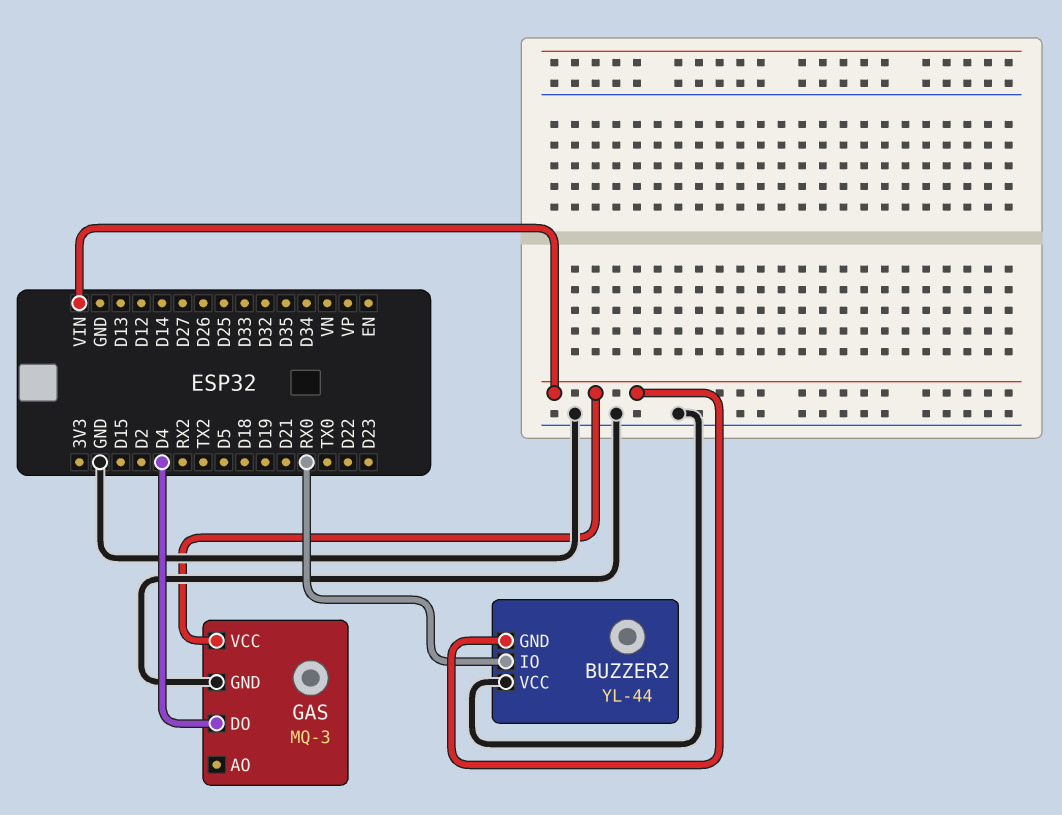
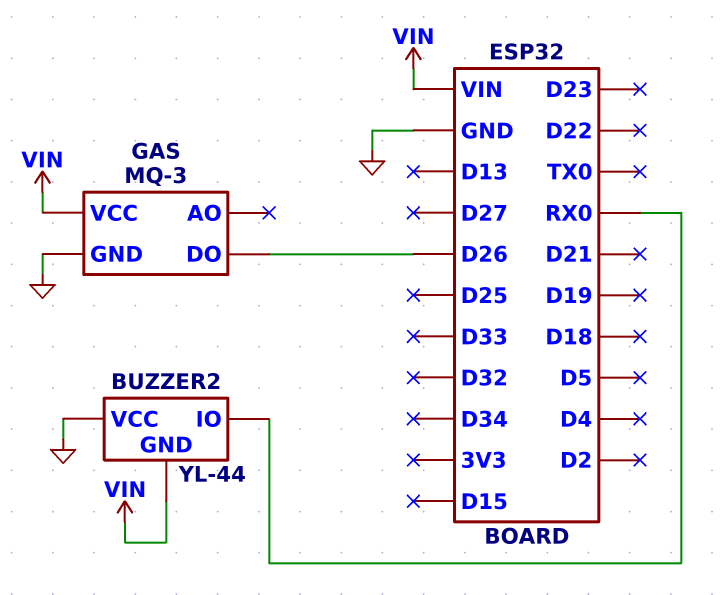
GAS pin DO: D4 -> D26

